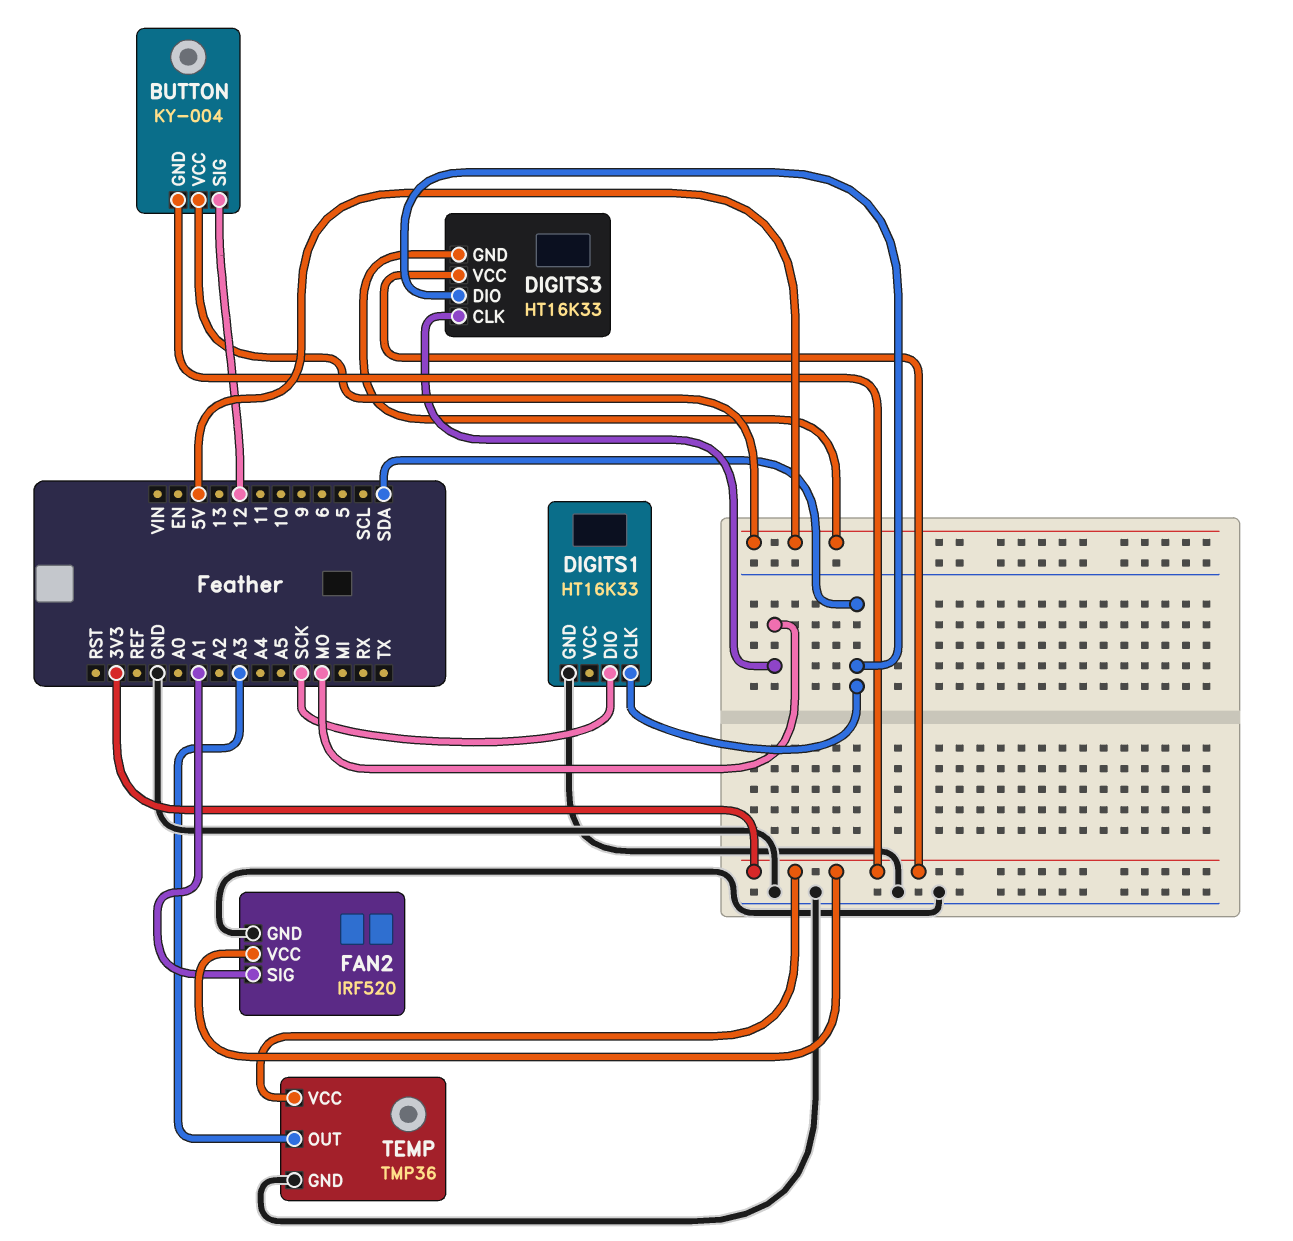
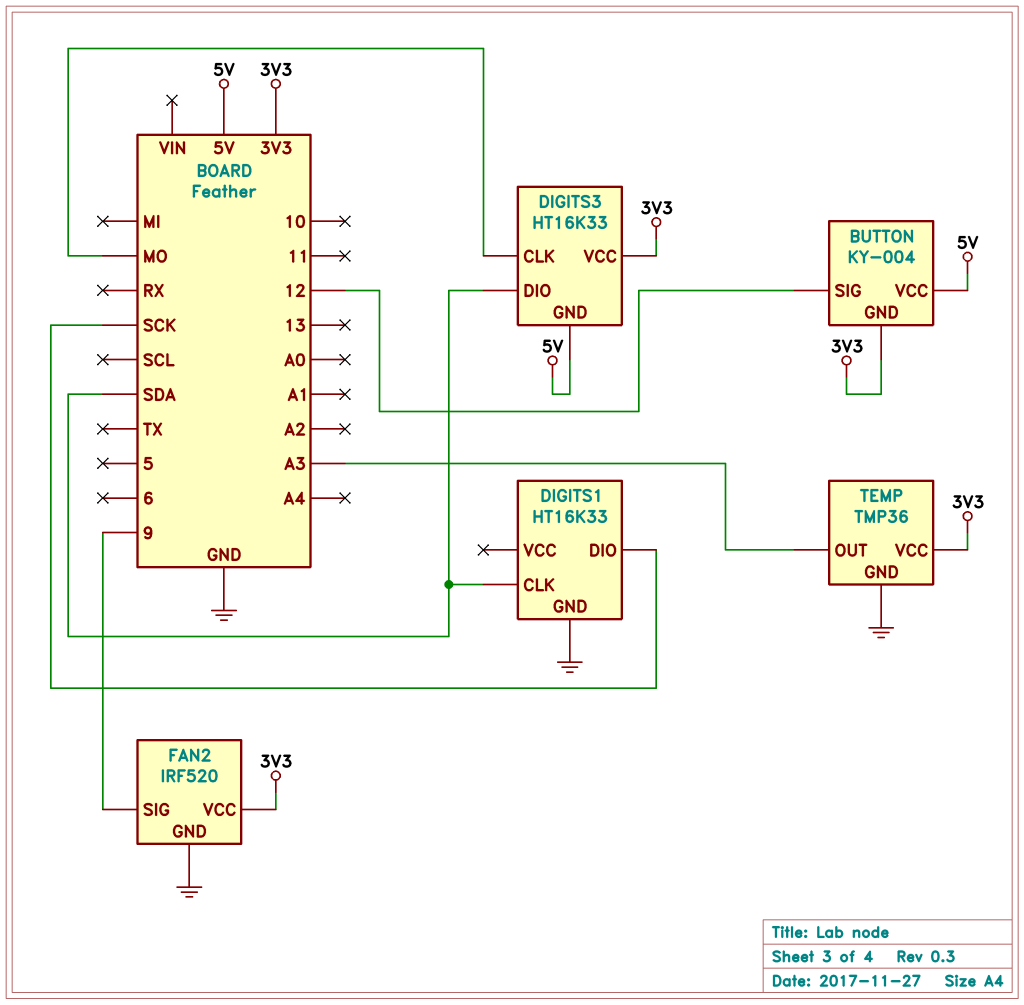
FAN2 pin SIG: A1 -> 9

